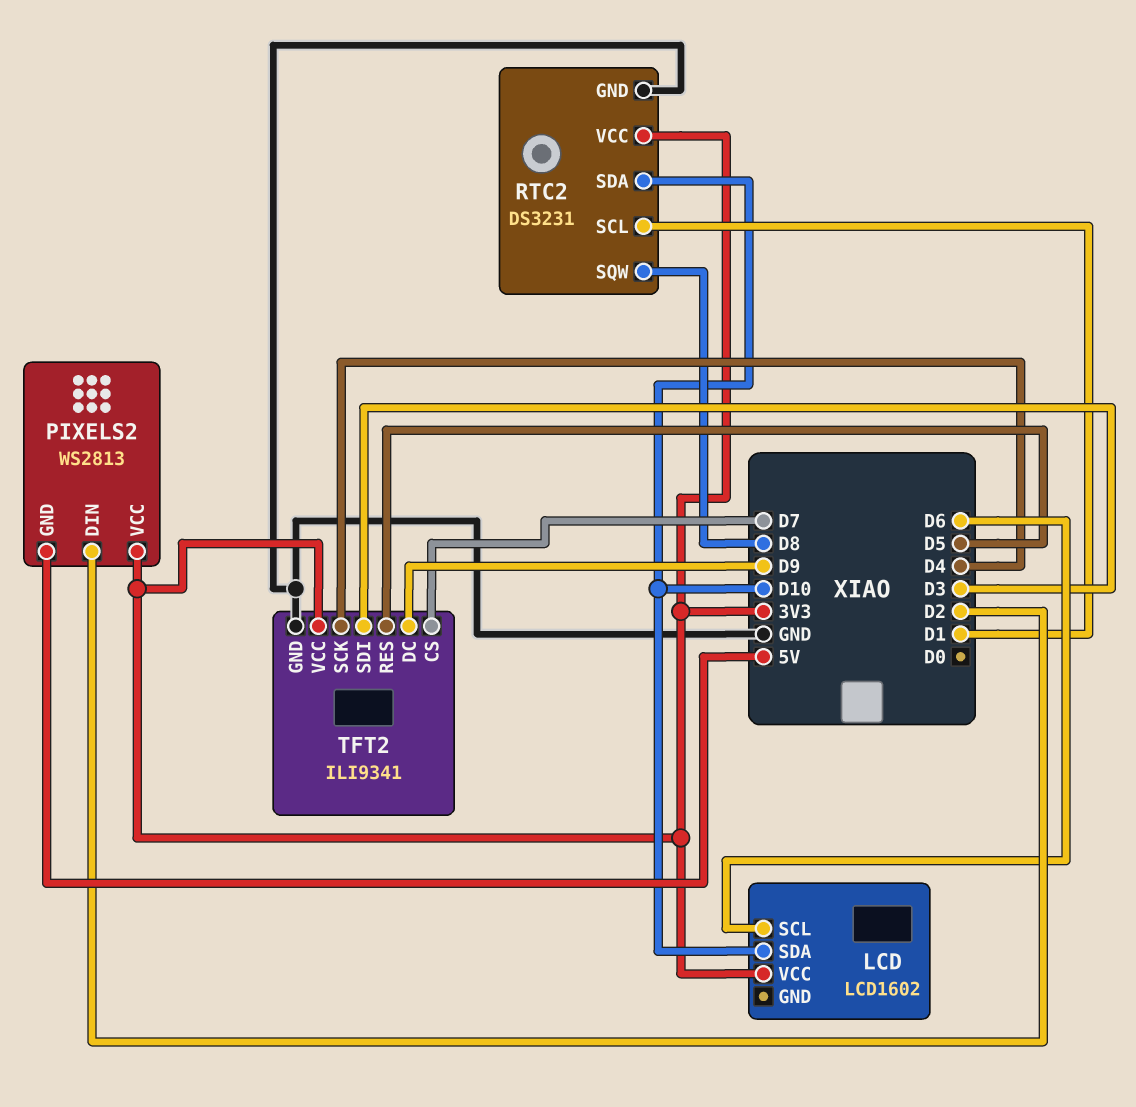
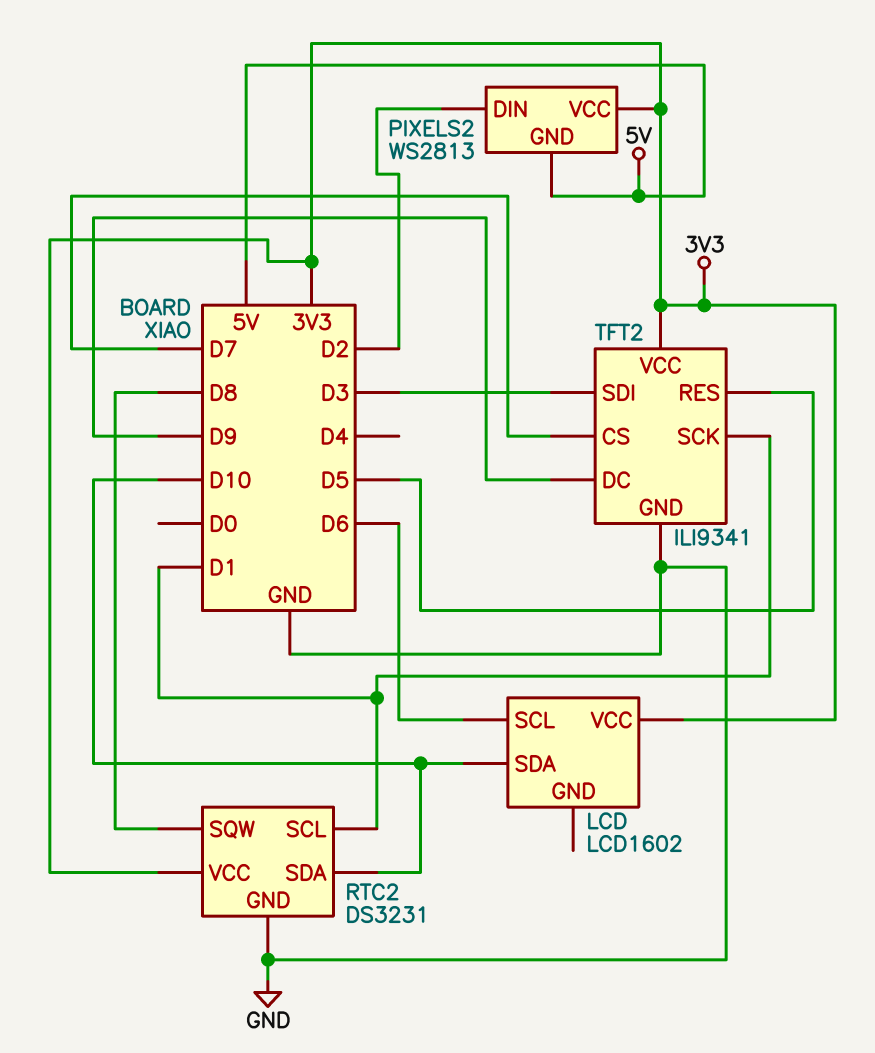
TFT2 pin SCK: D4 -> D1

